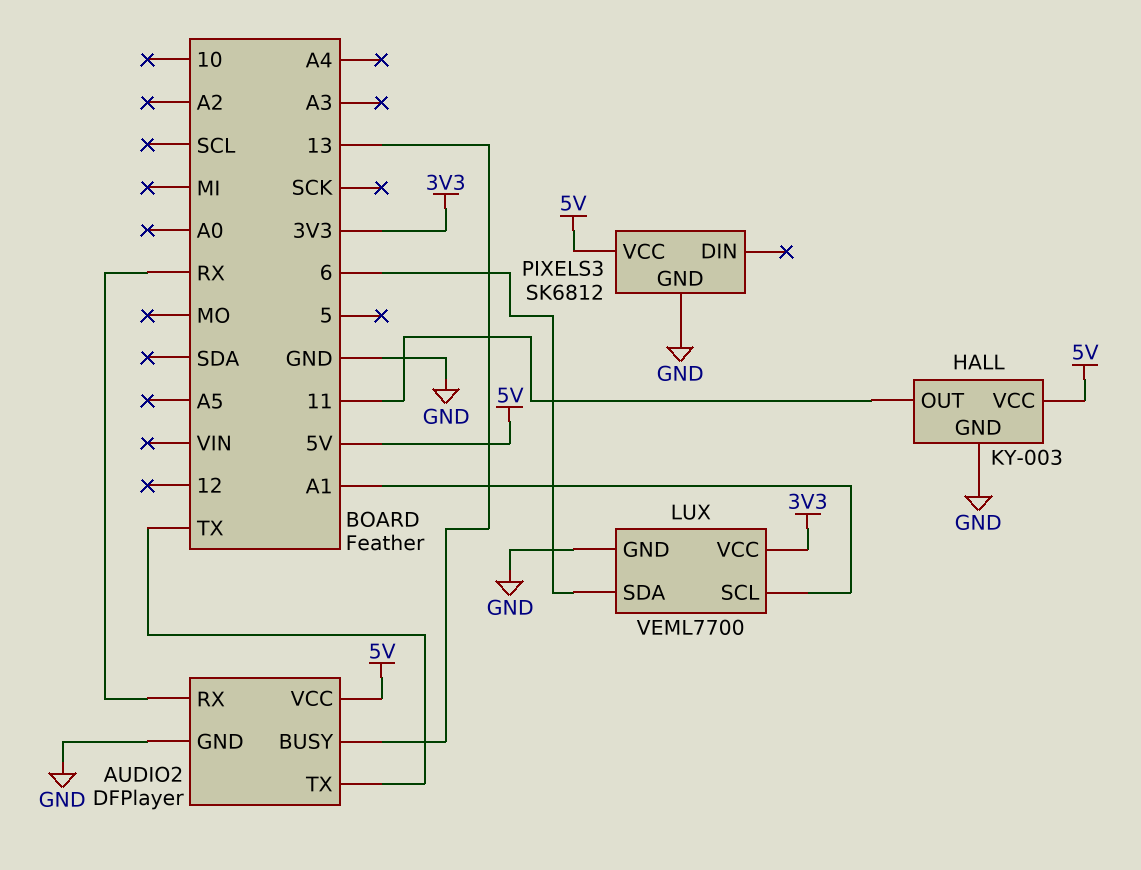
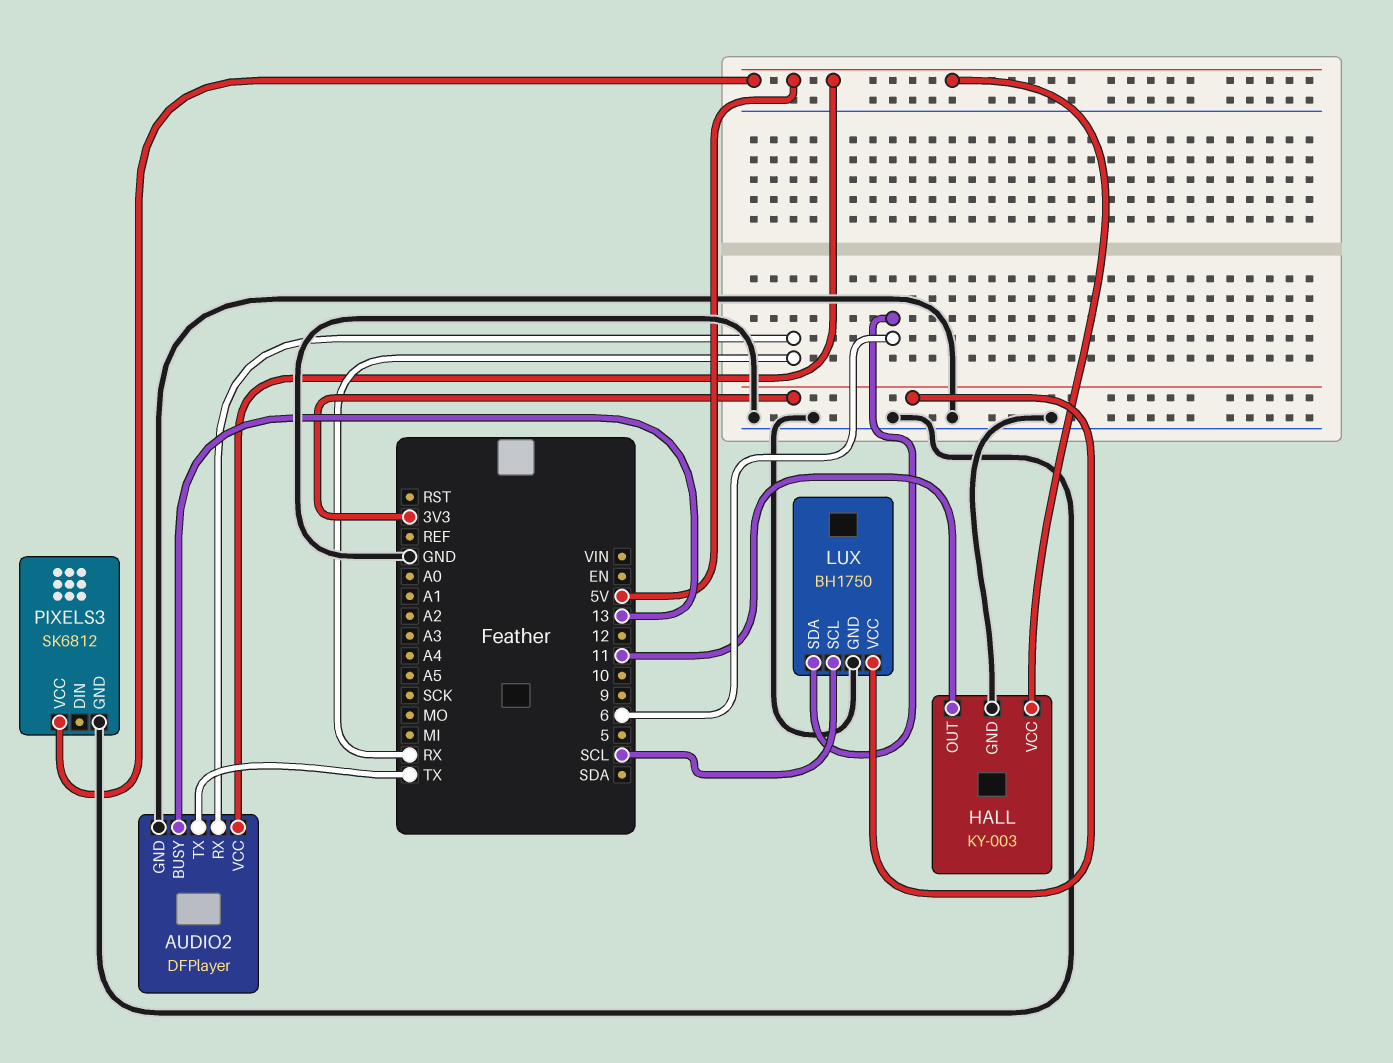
LUX: VEML7700 -> BH1750
LUX pin SCL: A1 -> SCL

